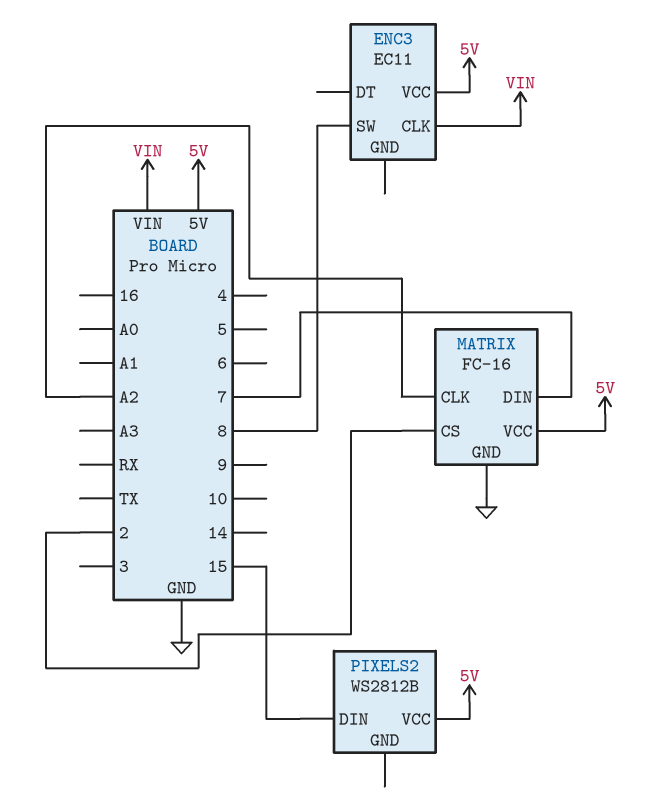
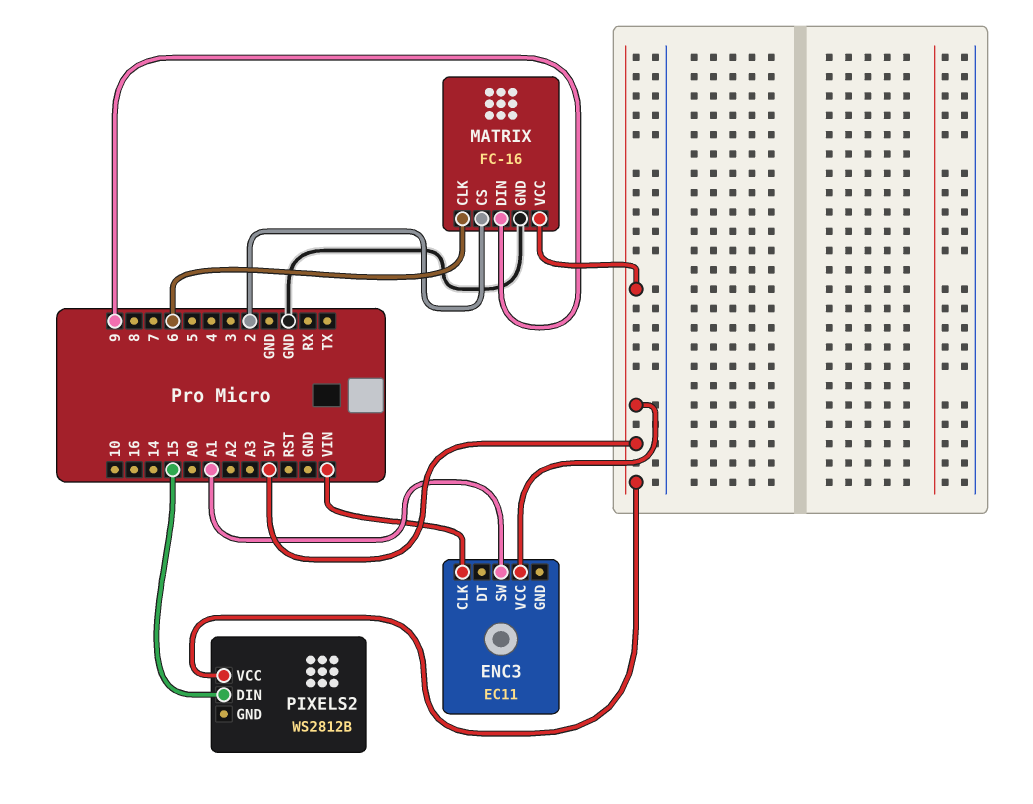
ENC3 pin SW: 8 -> A1
MATRIX pin CLK: A2 -> 6
MATRIX pin DIN: 7 -> 9

